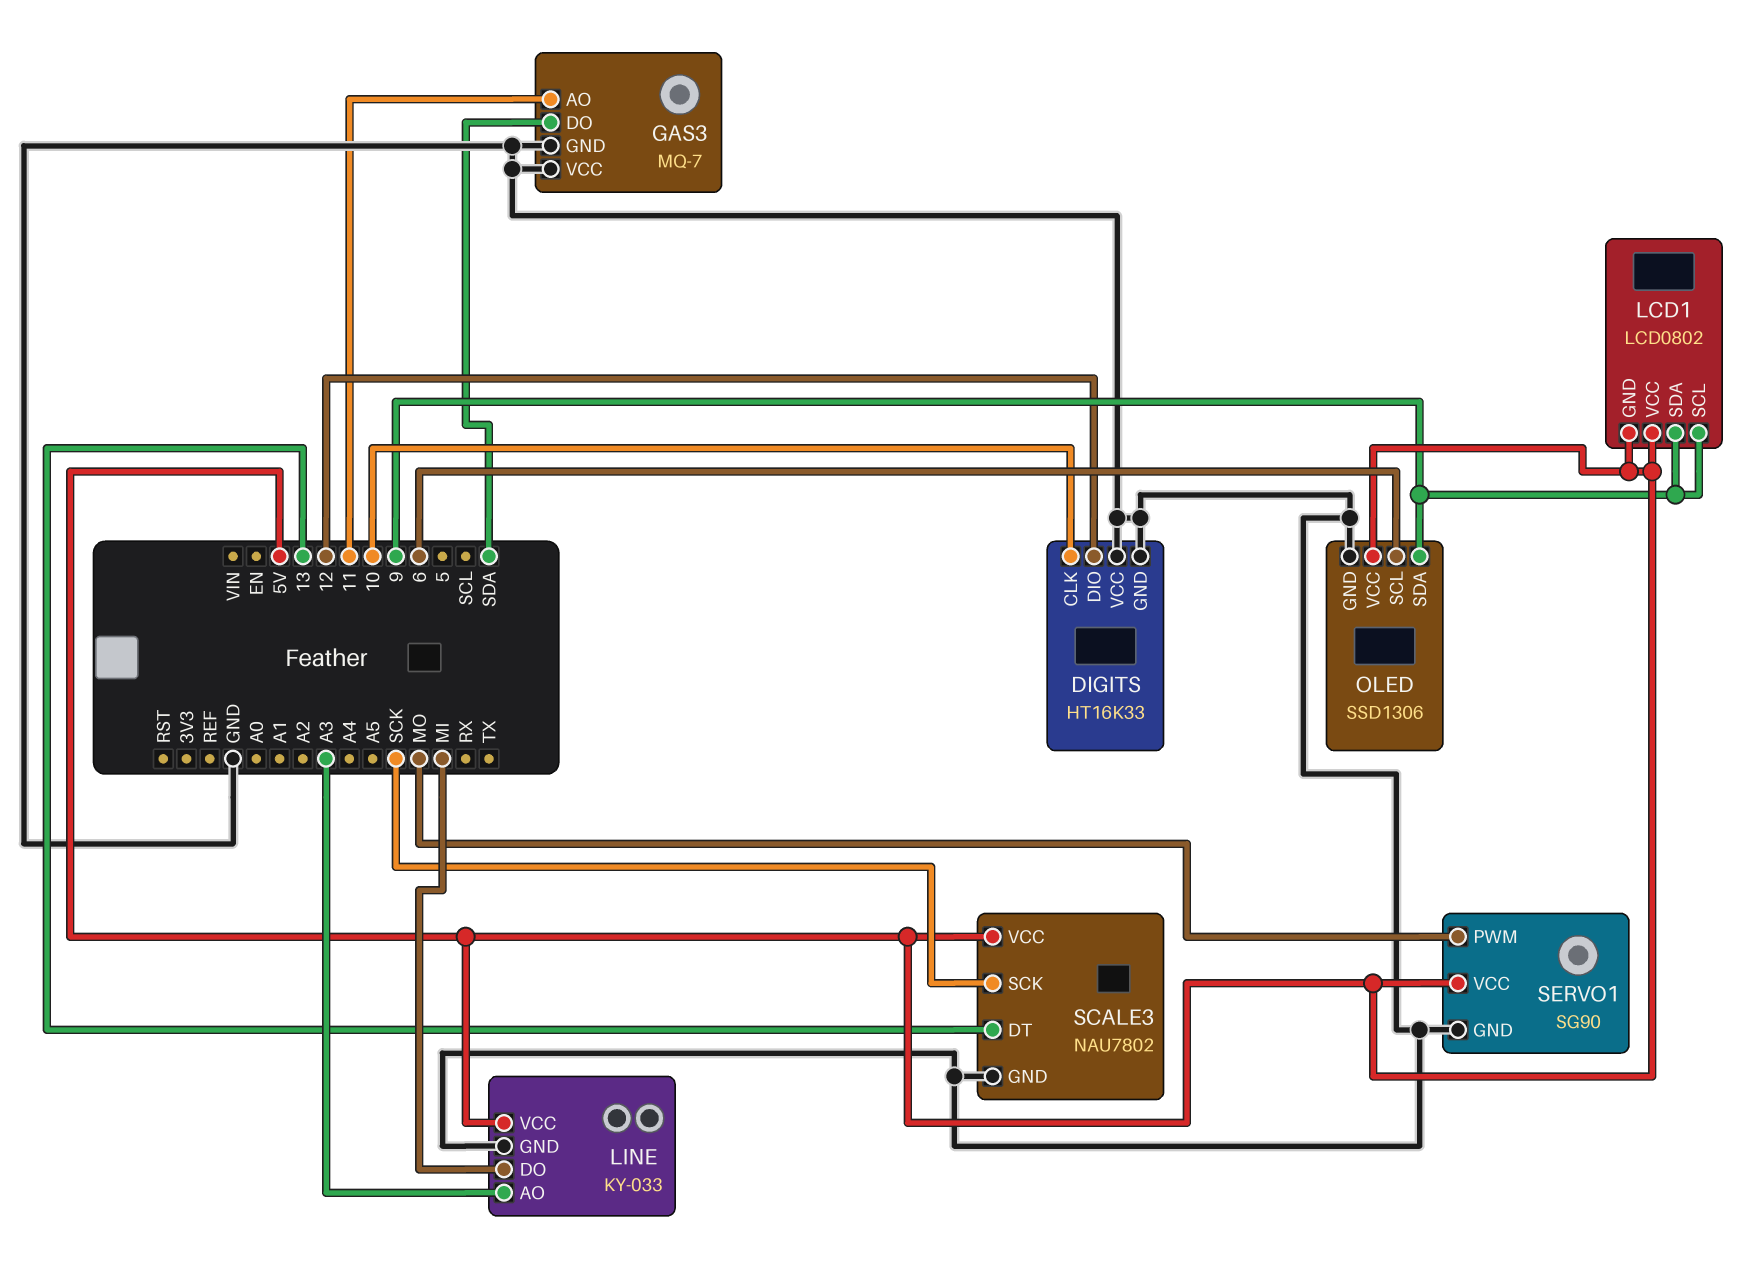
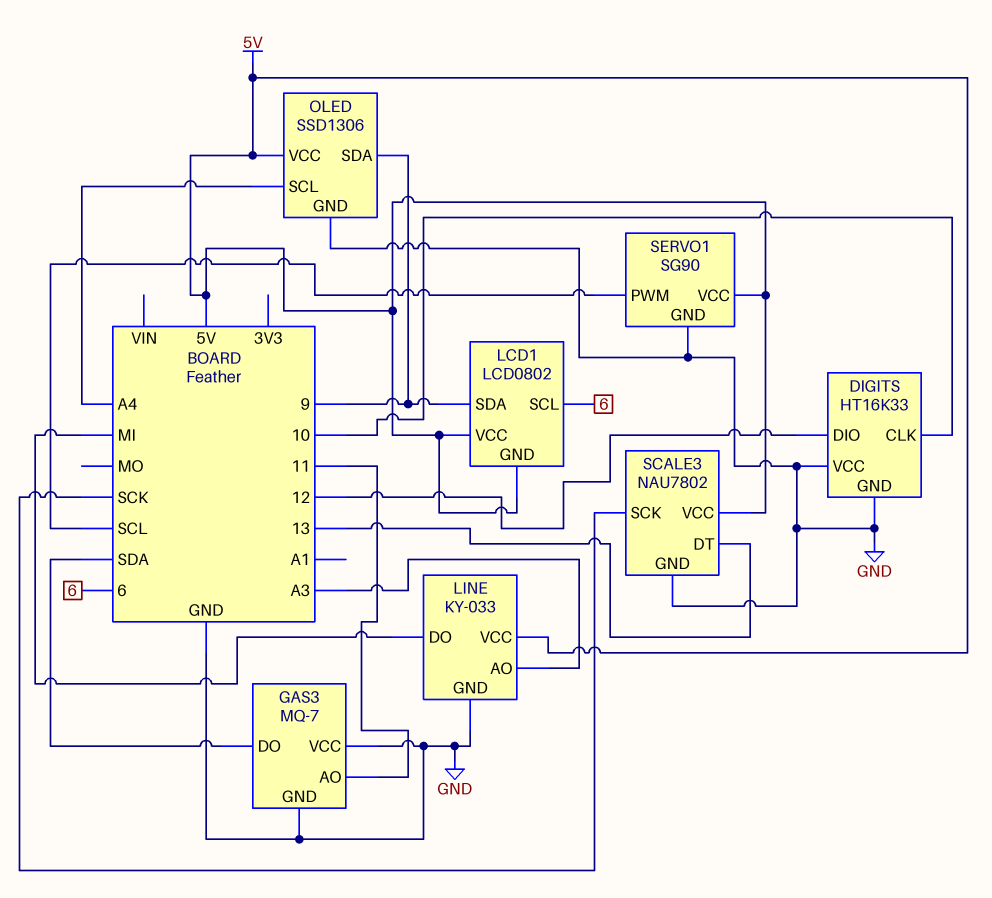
LCD1 pin SCL: 9 -> 6
OLED pin SCL: 6 -> A4
SERVO1 pin PWM: MO -> SCL

